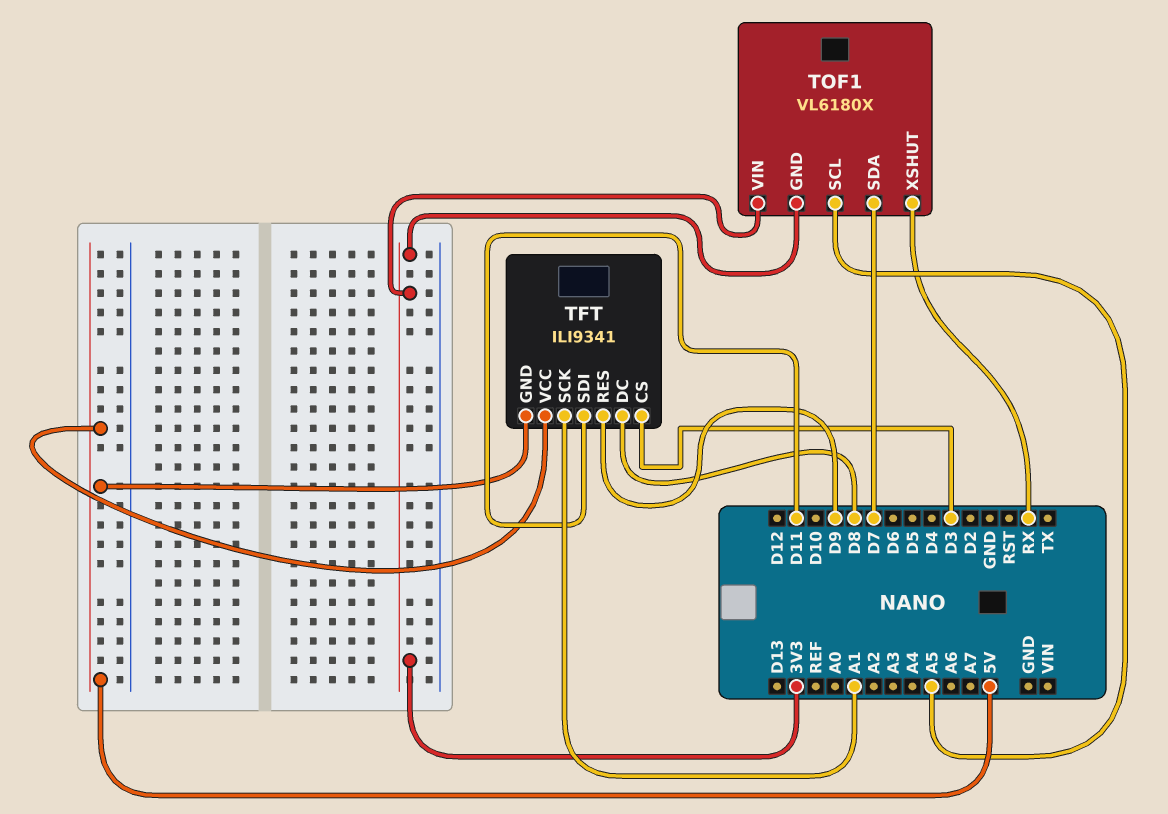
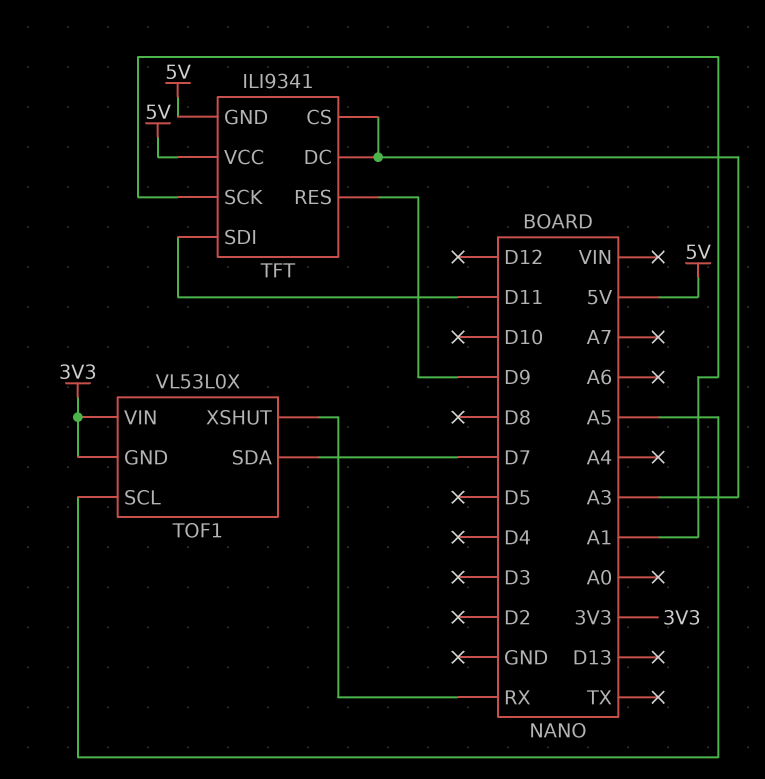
TFT pin CS: D3 -> A3
TFT pin DC: D8 -> A3
TOF1: VL6180X -> VL53L0X

